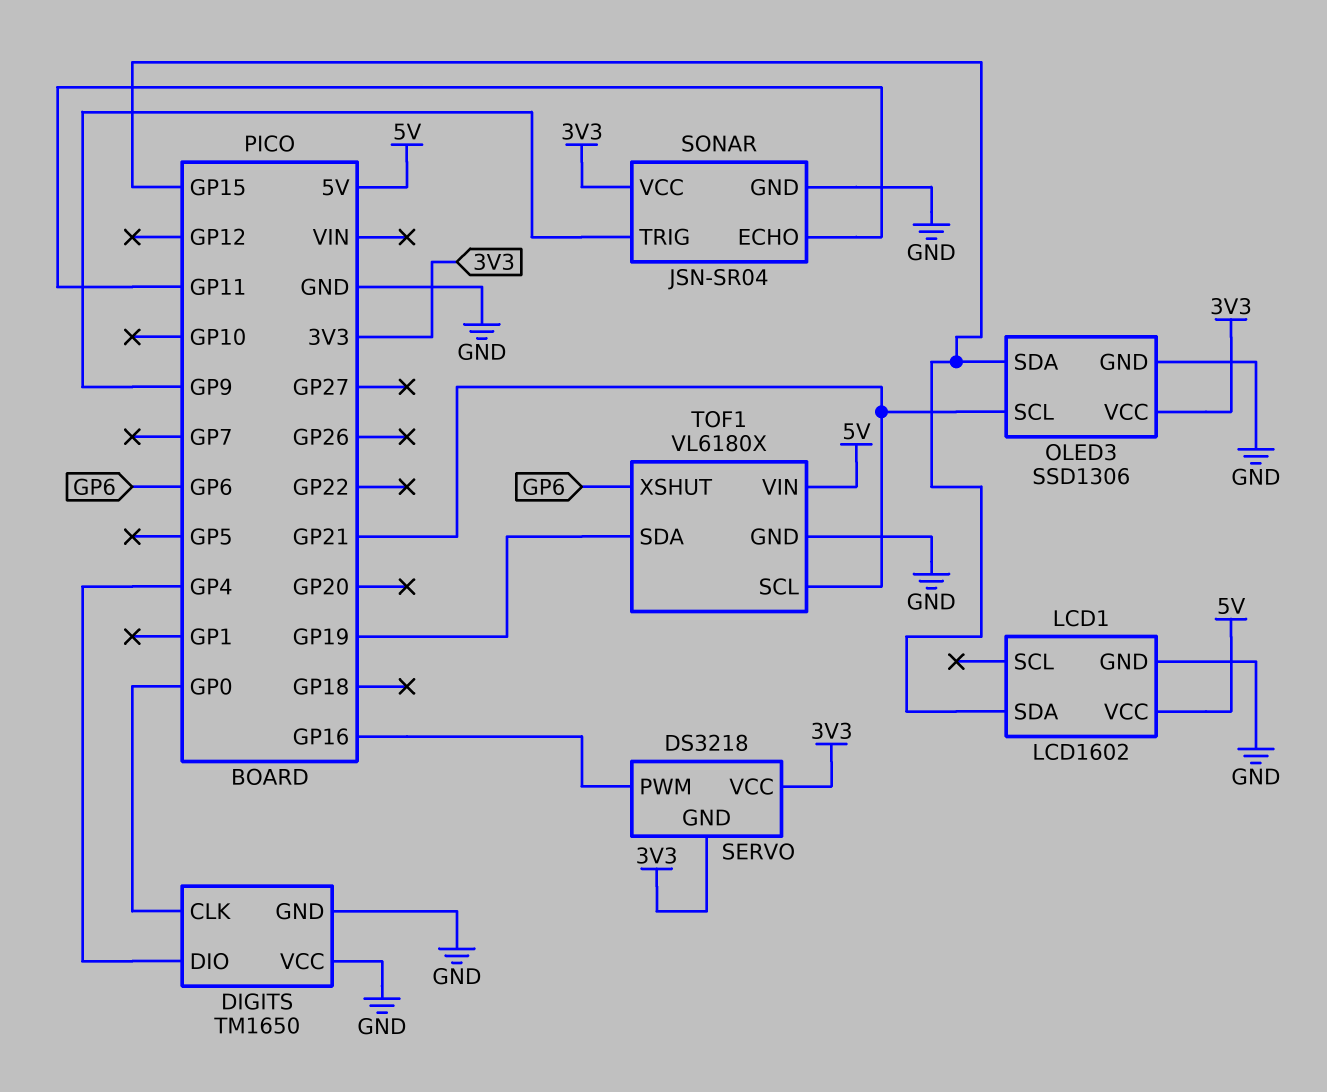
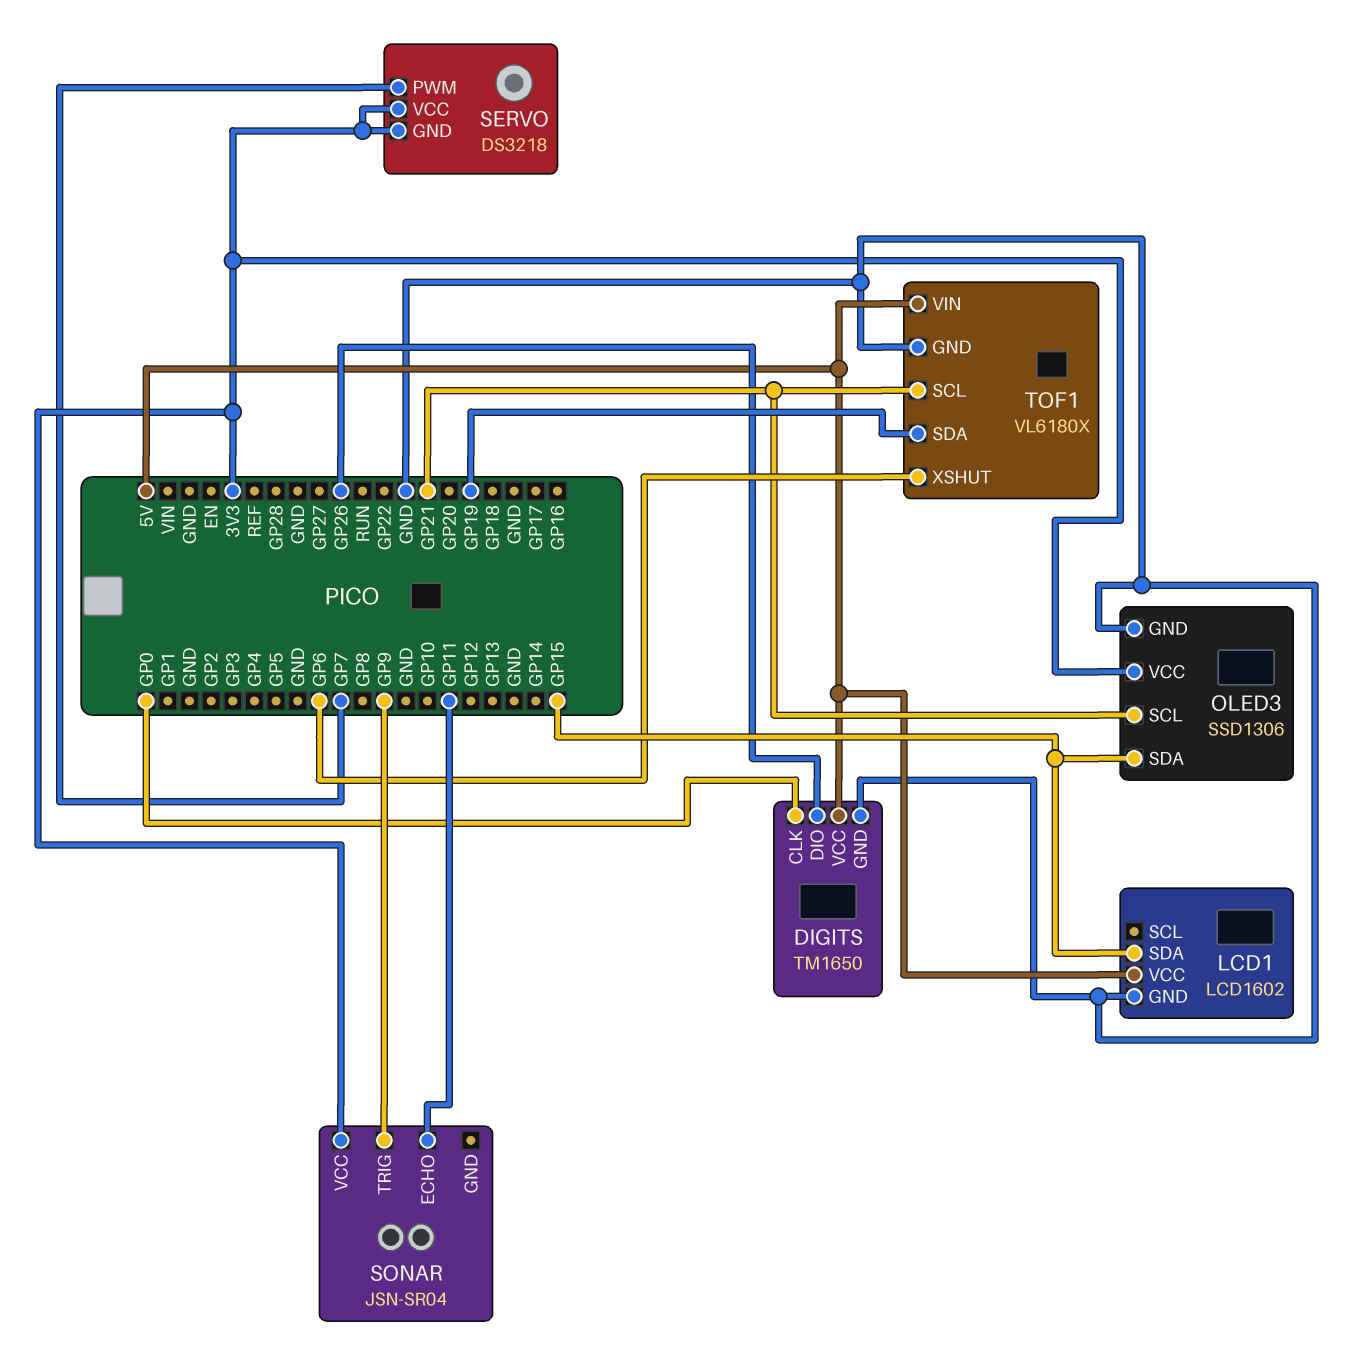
DIGITS pin DIO: GP4 -> GP26
DIGITS pin VCC: GND -> 5V
SERVO pin PWM: GP16 -> GP7
SONAR pin GND: GND -> none

